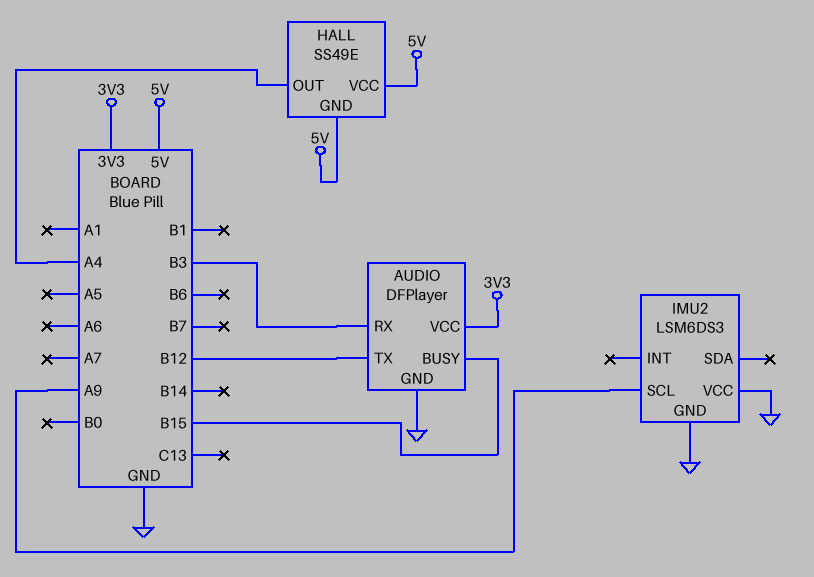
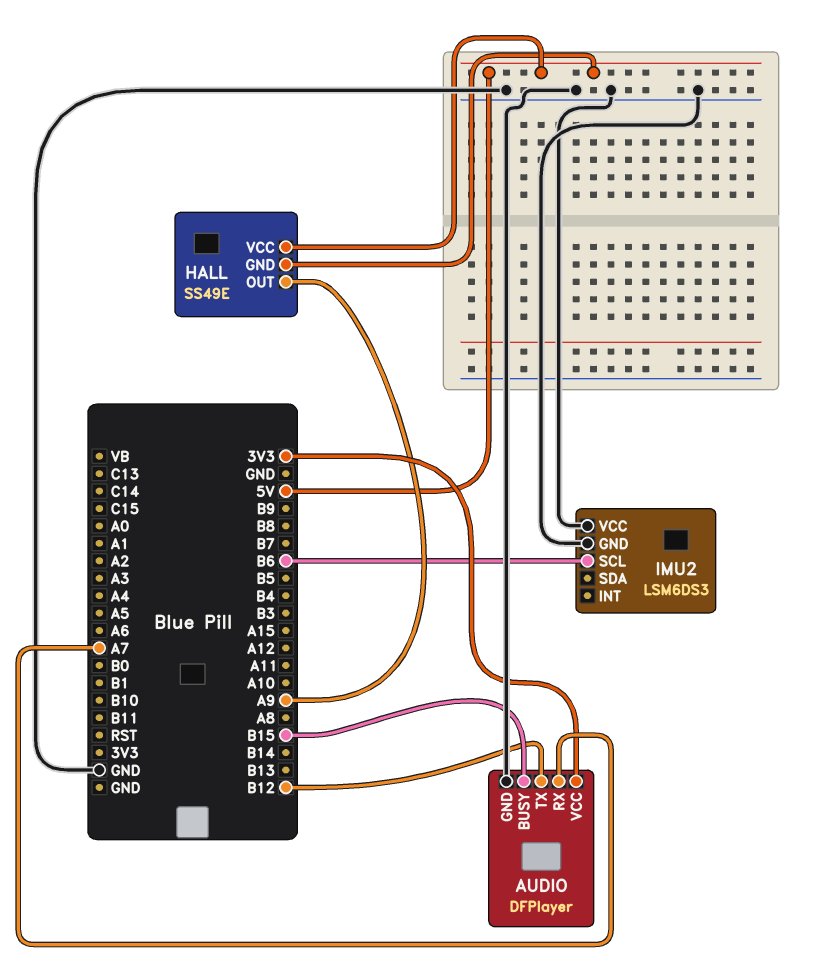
AUDIO pin RX: B3 -> A7
HALL pin OUT: A4 -> A9
IMU2 pin SCL: A9 -> B6

